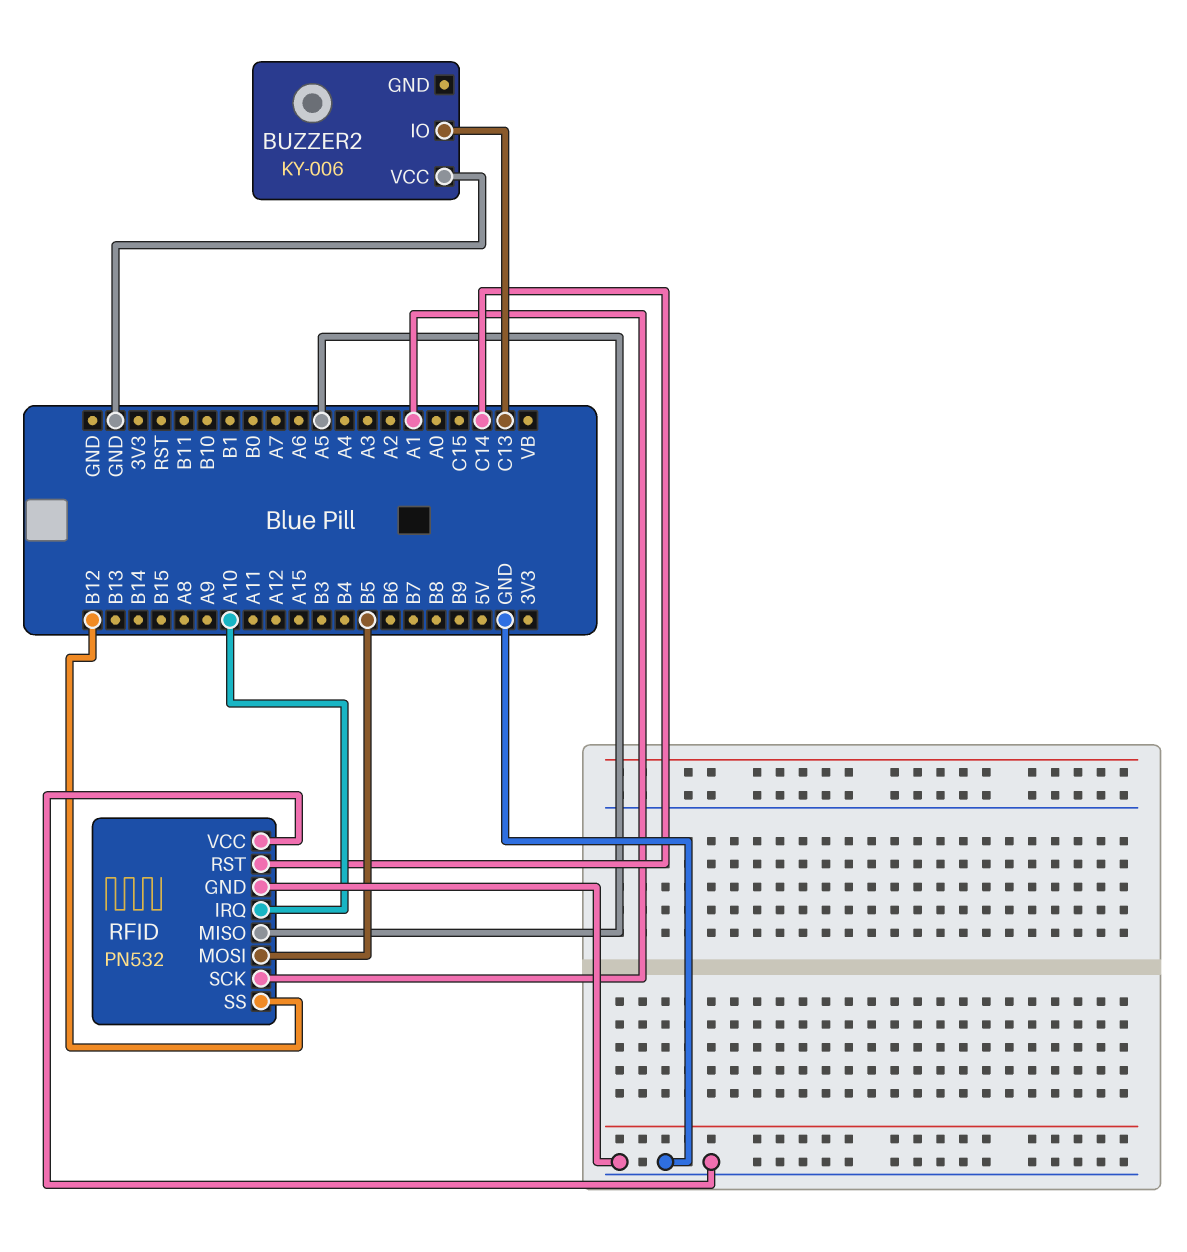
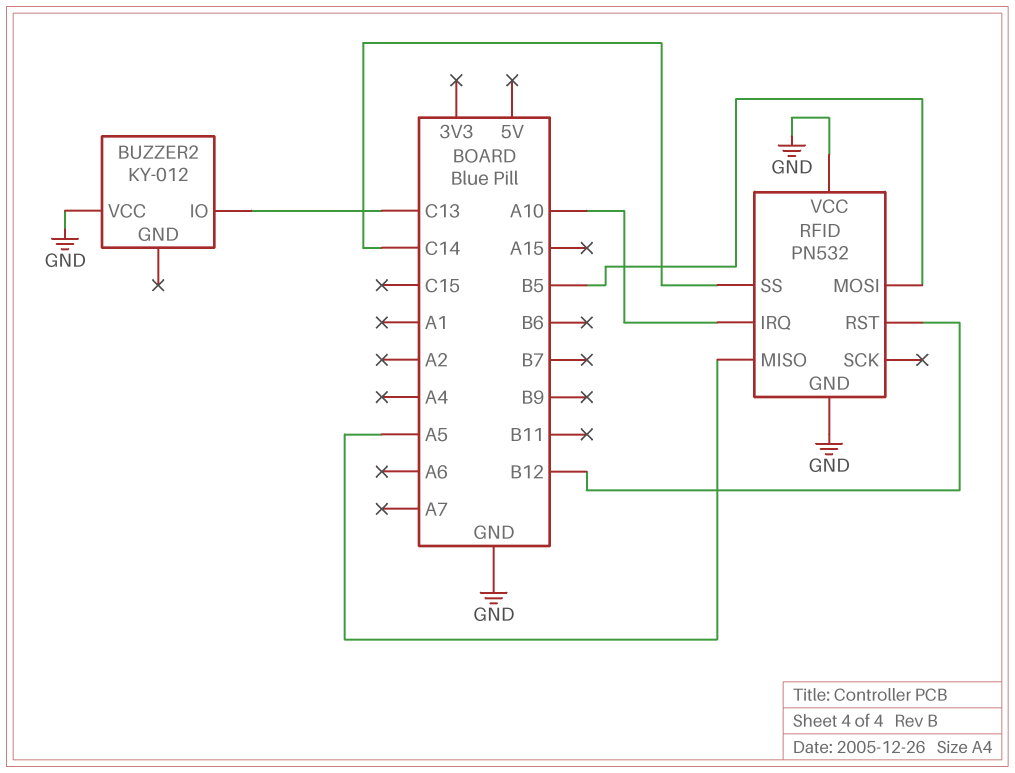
BUZZER2: KY-006 -> KY-012
RFID pin RST: C14 -> B12
RFID pin SCK: A1 -> none
RFID pin SS: B12 -> C14

